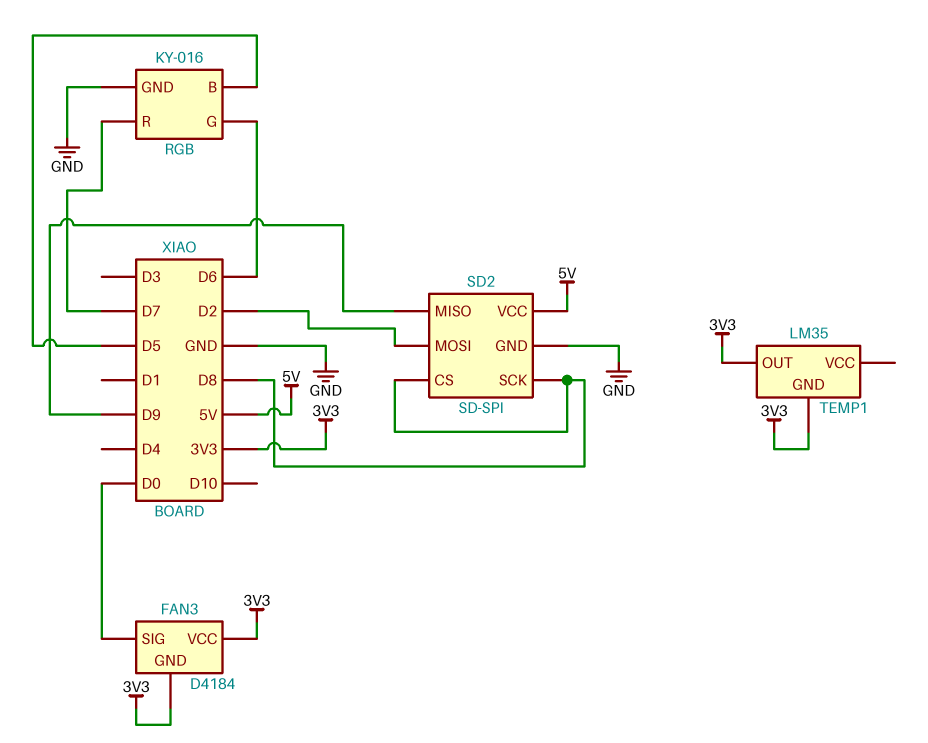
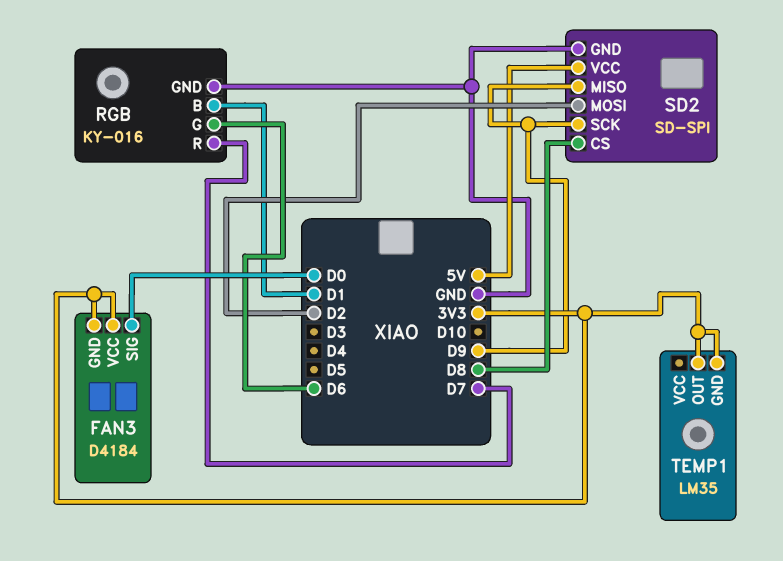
RGB pin B: D5 -> D1
SD2 pin SCK: D8 -> D9

